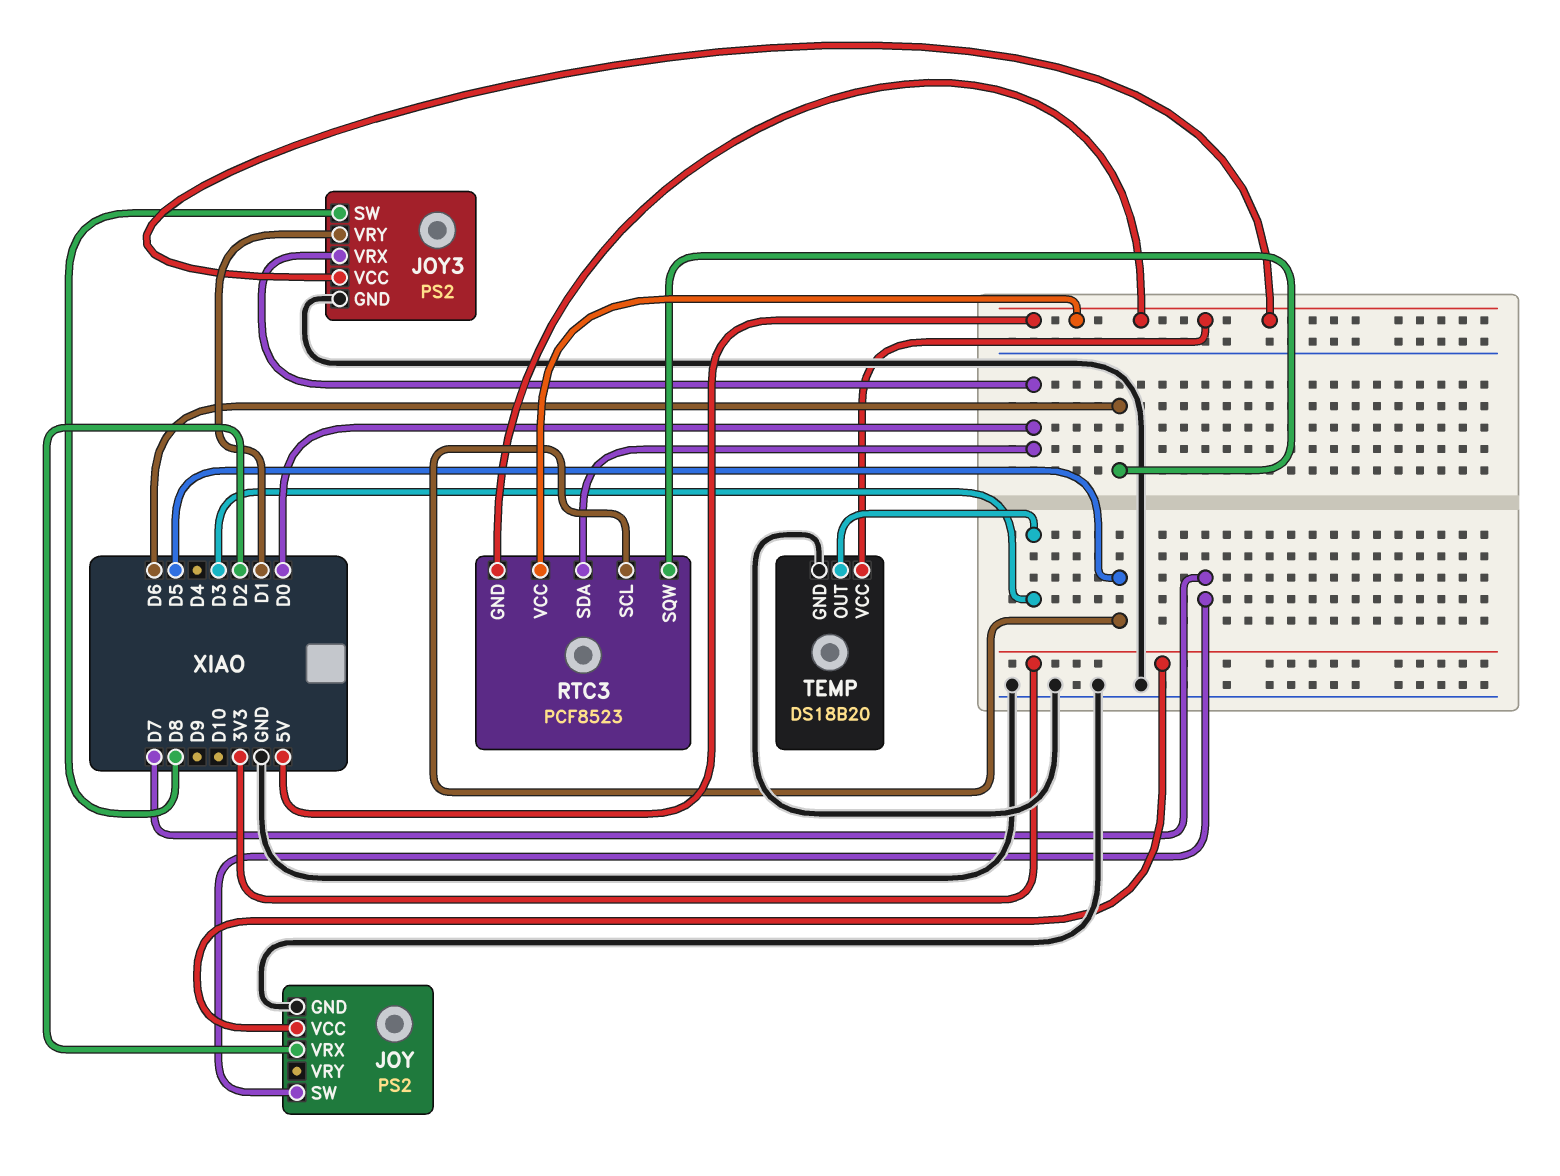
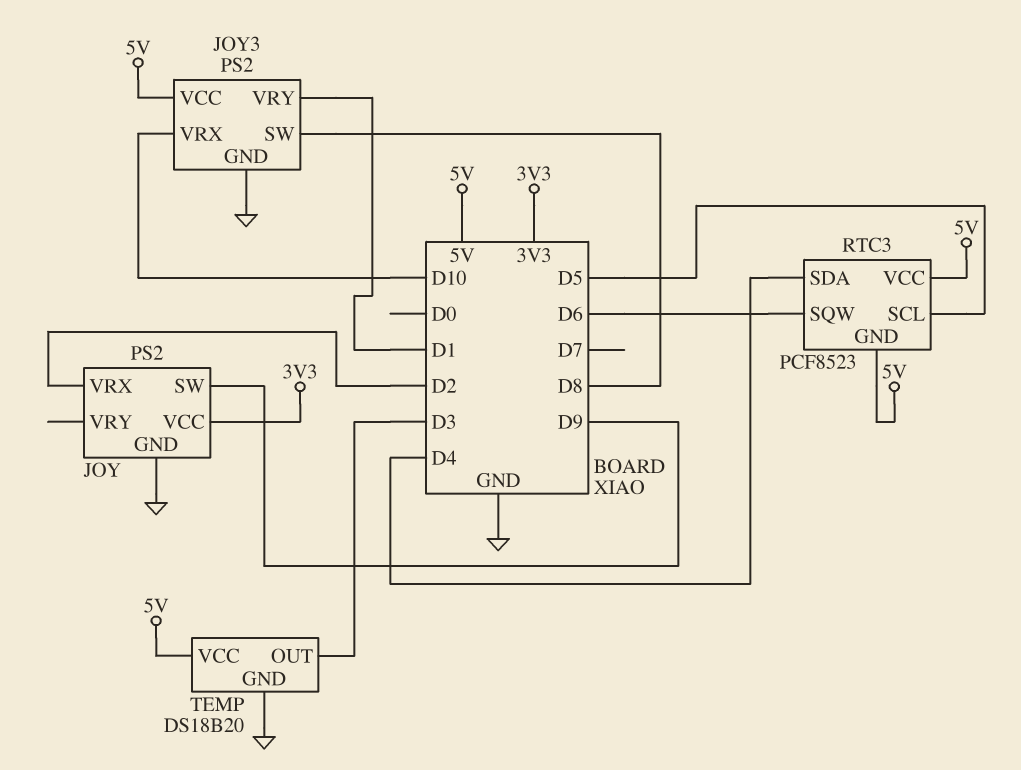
JOY pin SW: D7 -> D9
JOY3 pin VRX: D0 -> D10
RTC3 pin SDA: D0 -> D4

